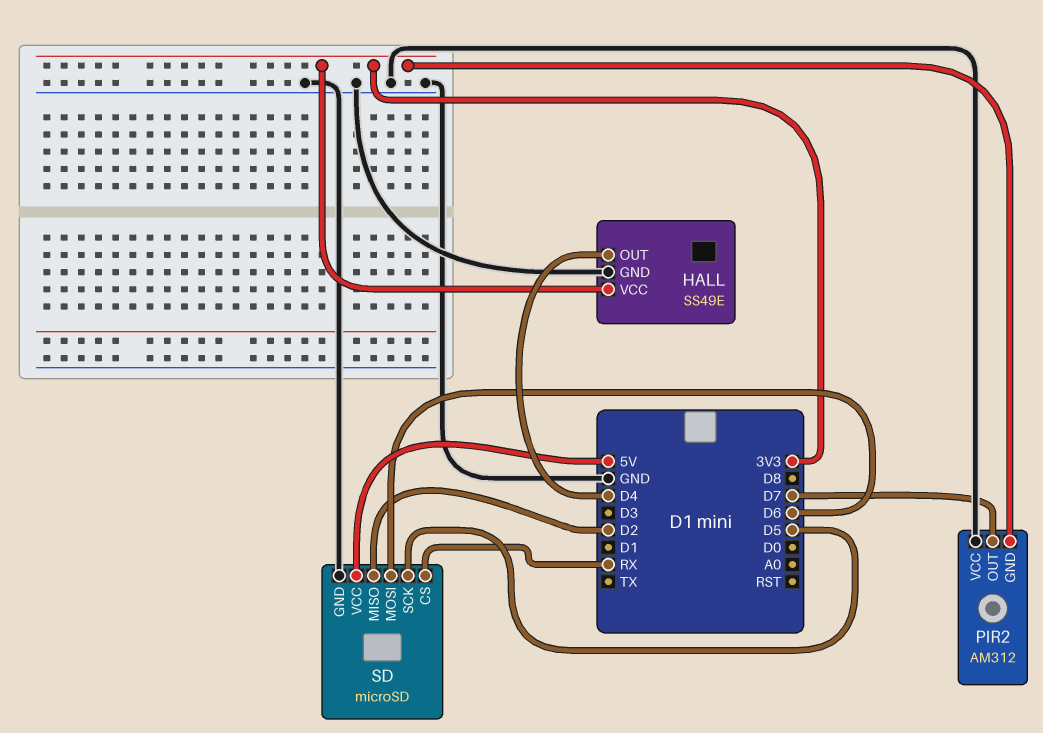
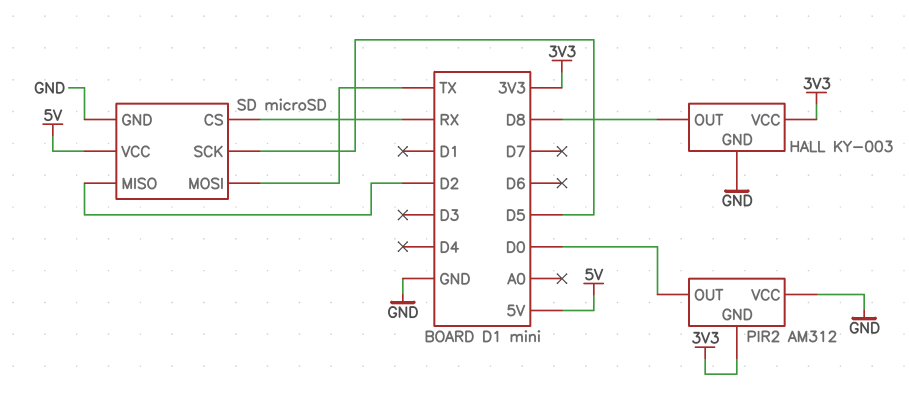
HALL: SS49E -> KY-003
HALL pin OUT: D4 -> D8
PIR2 pin OUT: D7 -> D0
SD pin MOSI: D6 -> TX

